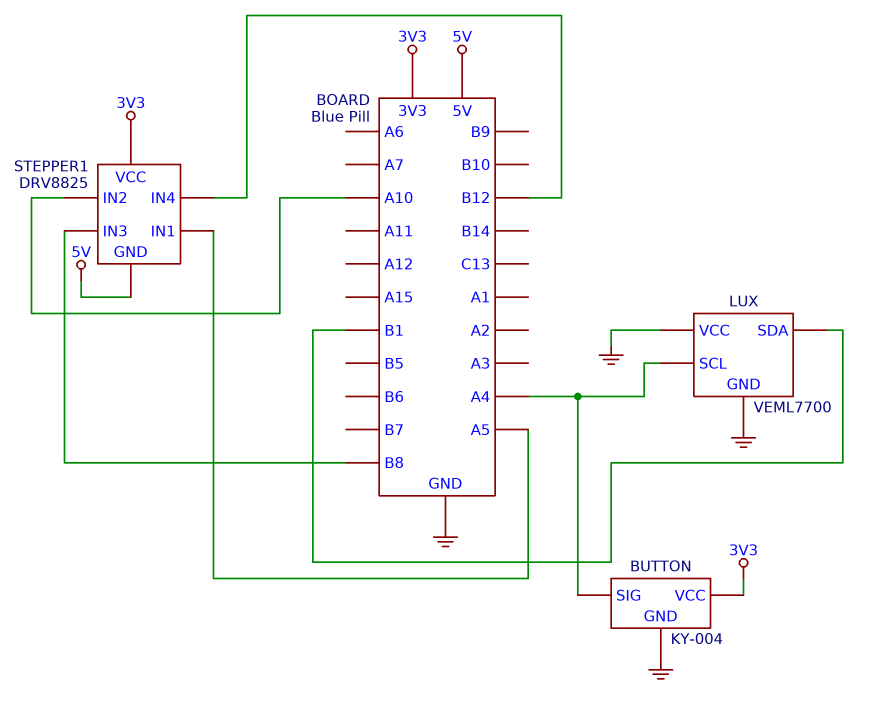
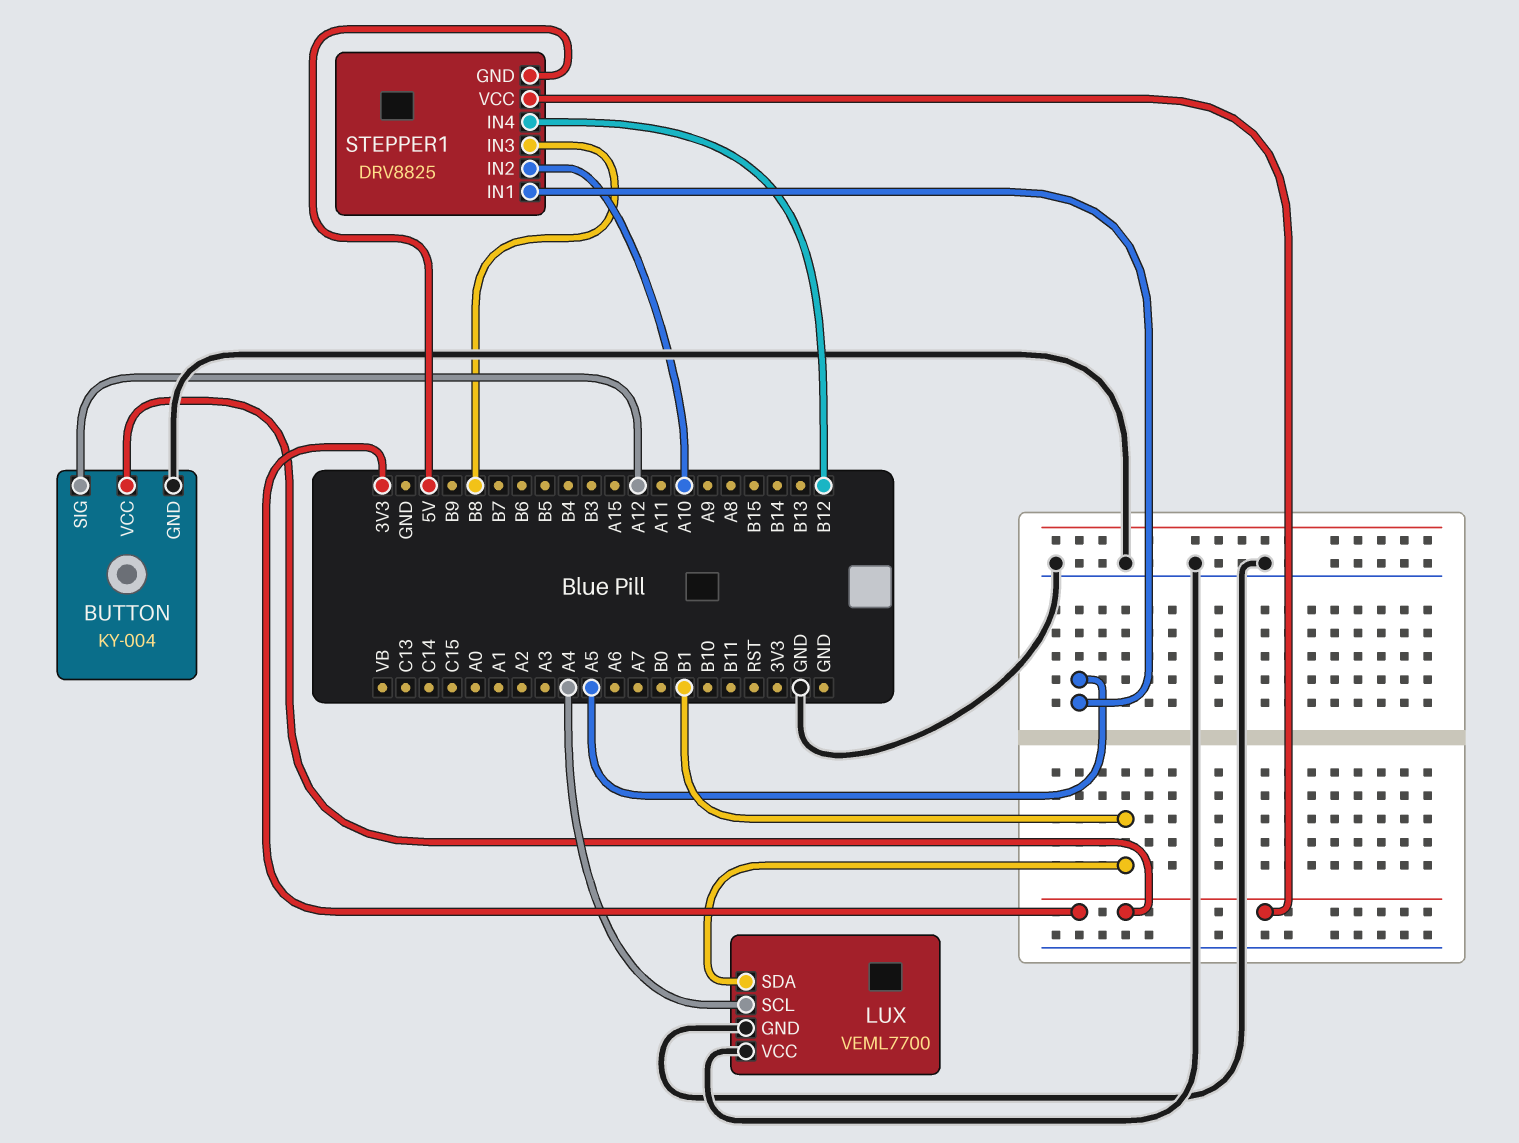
BUTTON pin SIG: A4 -> A12

